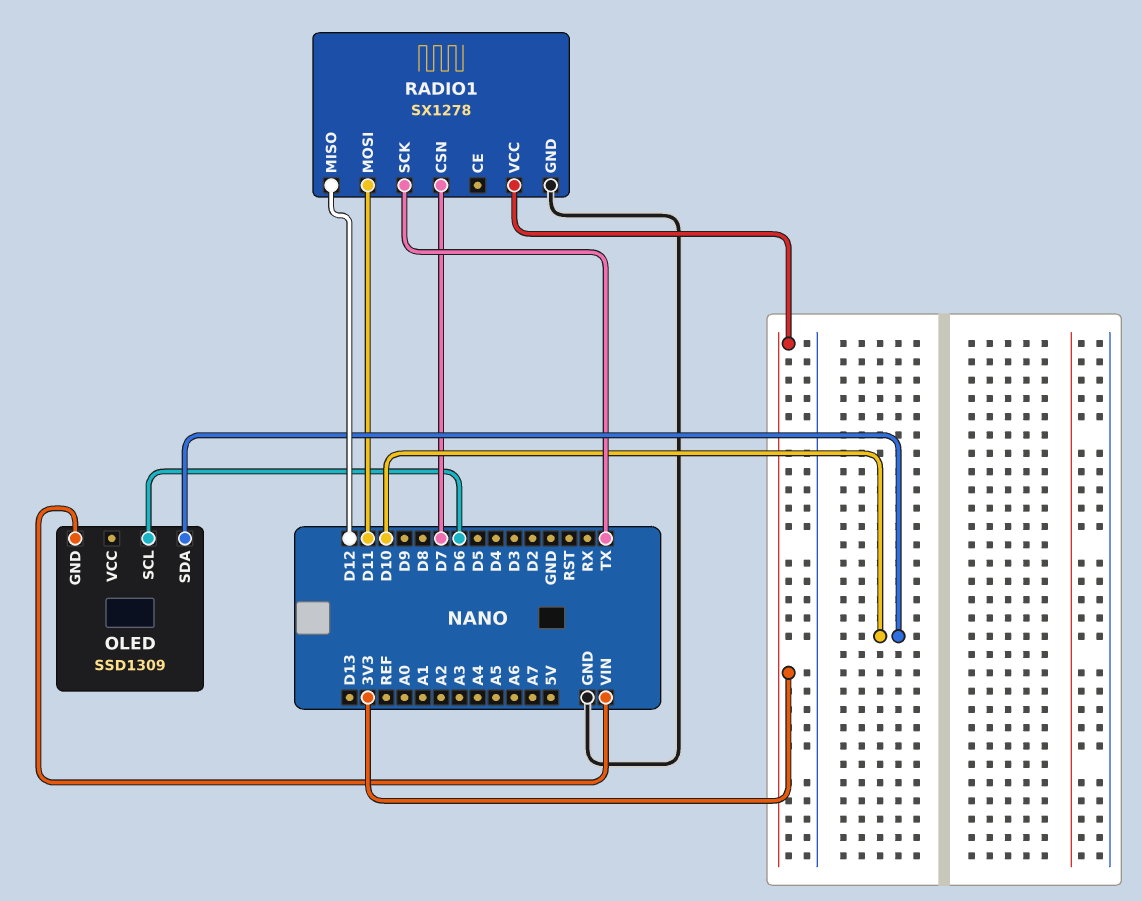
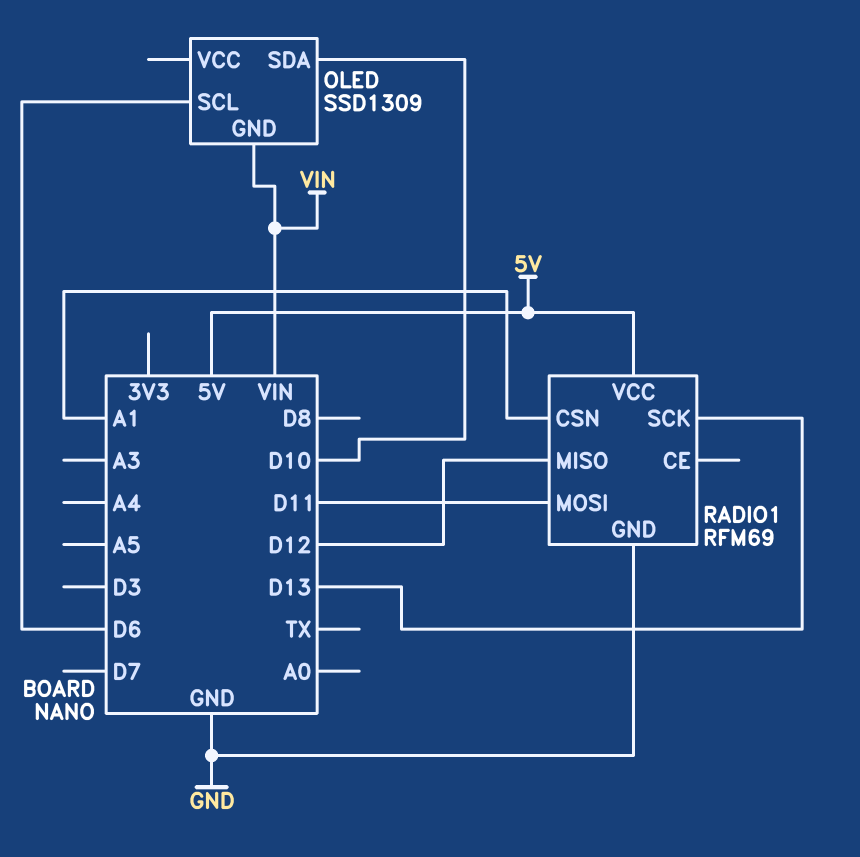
RADIO1: SX1278 -> RFM69
RADIO1 pin CSN: D7 -> A1
RADIO1 pin SCK: TX -> D13
RADIO1 pin VCC: 3V3 -> 5V

